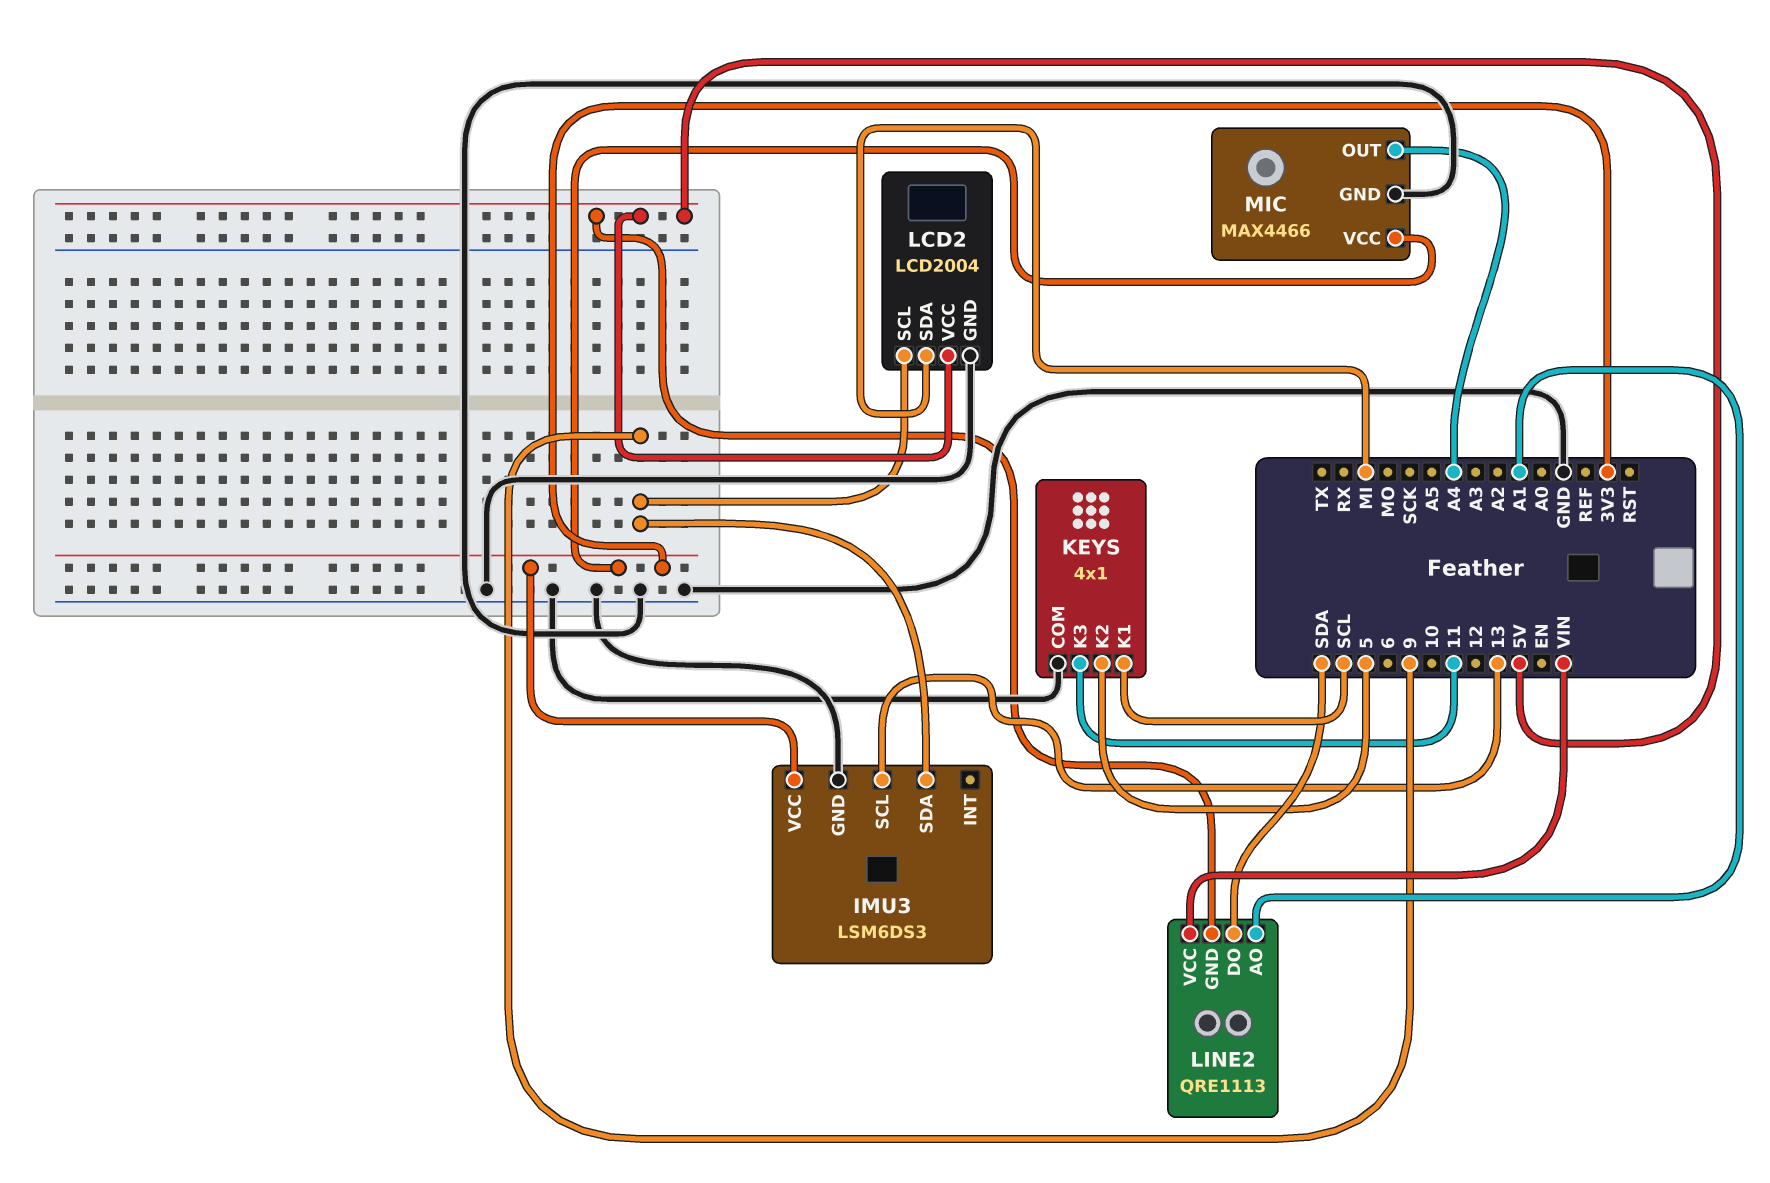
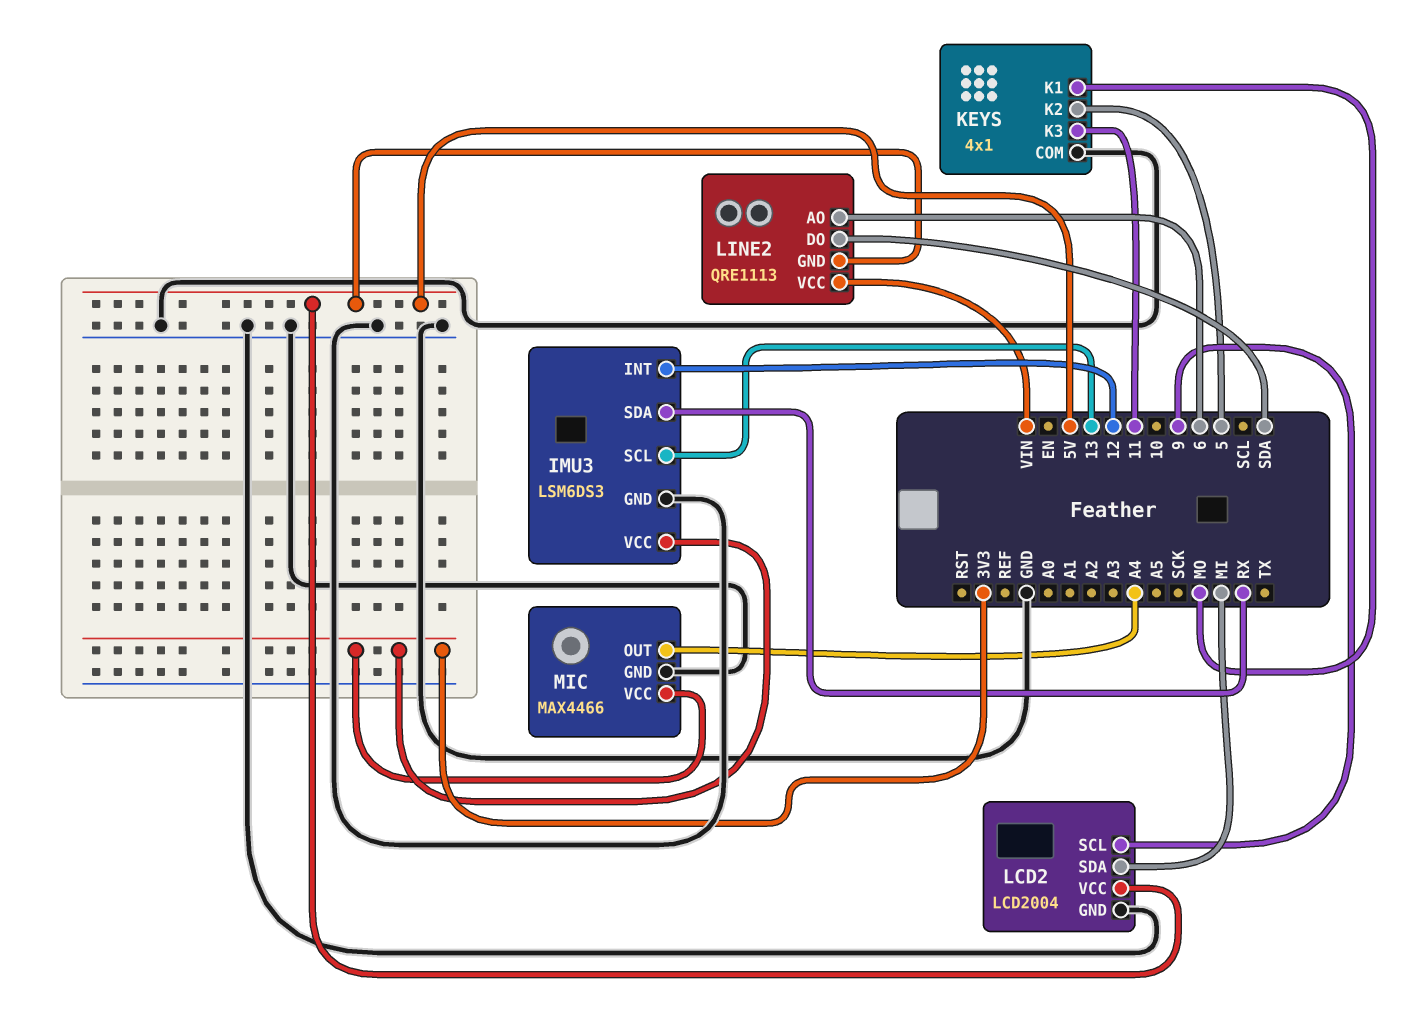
IMU3 pin INT: none -> 12
IMU3 pin SDA: 9 -> RX
KEYS pin K1: SCL -> MO
LINE2 pin AO: A1 -> 6

